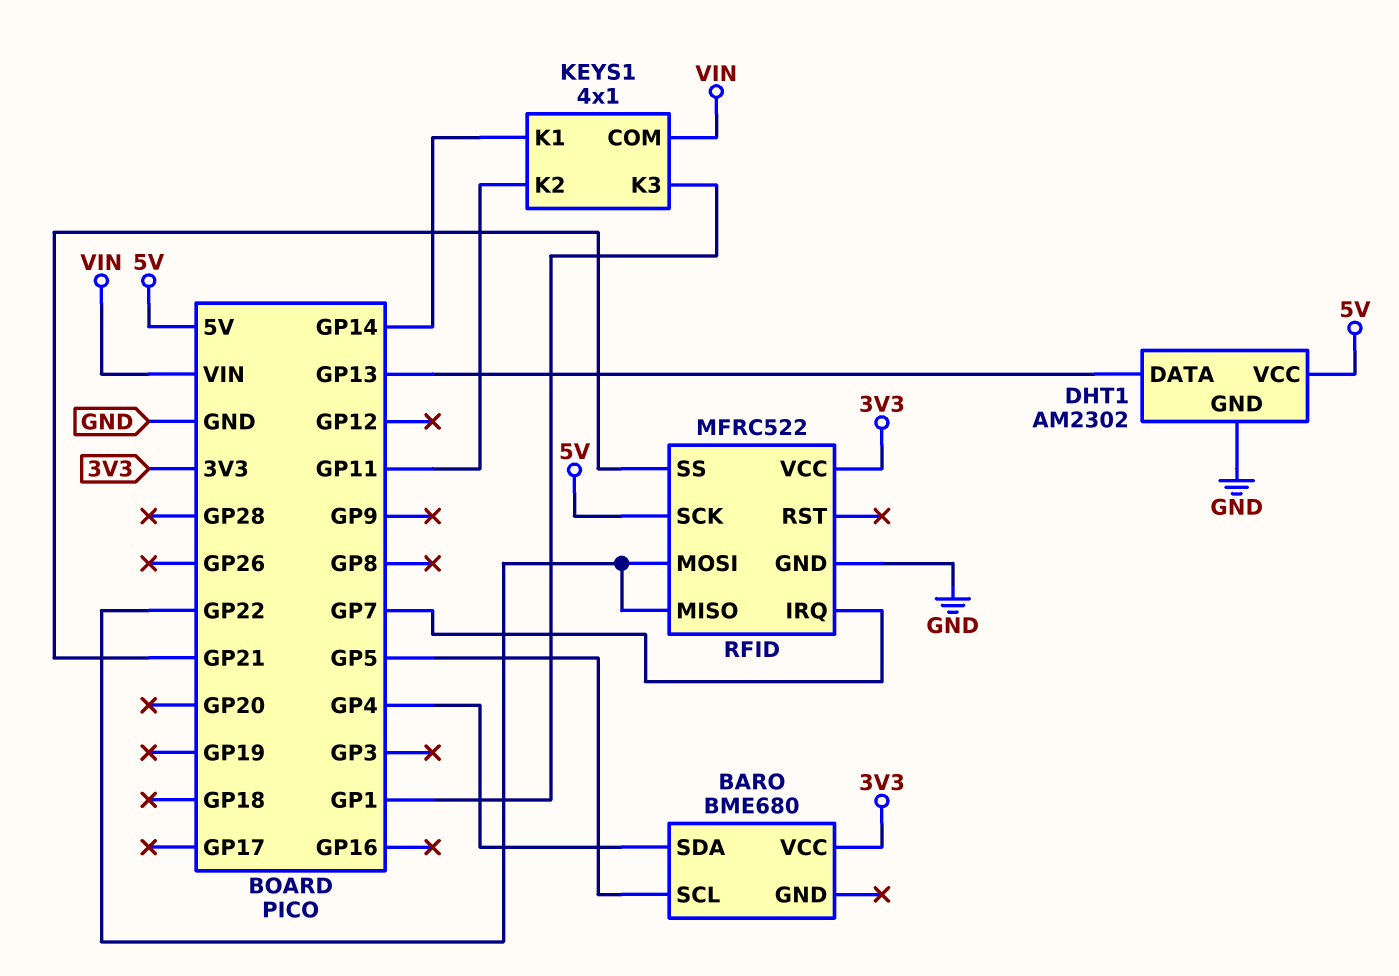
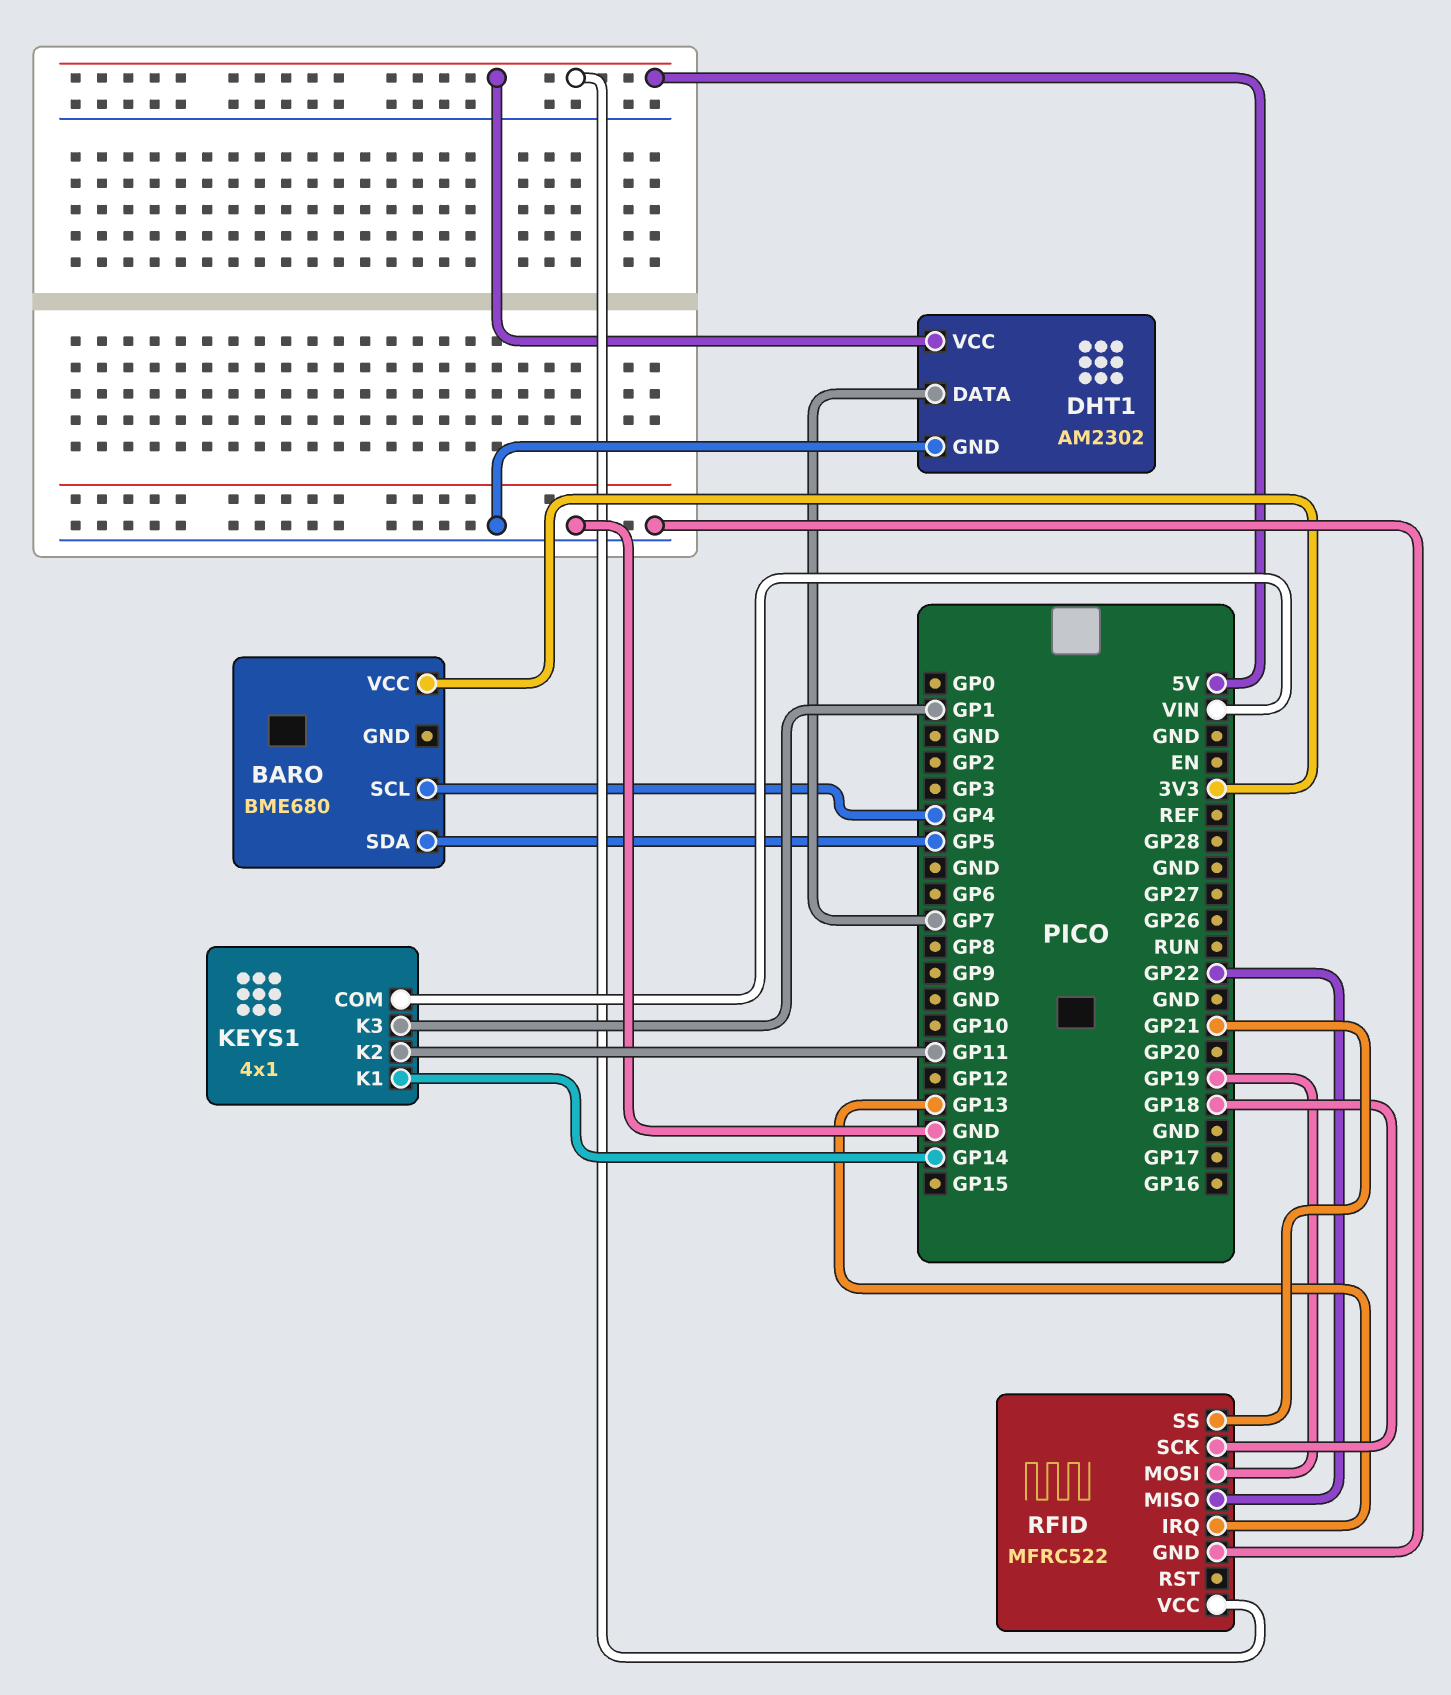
BARO pin SCL: GP5 -> GP4
BARO pin SDA: GP4 -> GP5
DHT1 pin DATA: GP13 -> GP7
RFID pin IRQ: GP7 -> GP13
RFID pin MOSI: GP22 -> GP19
RFID pin SCK: 5V -> GP18
RFID pin VCC: 3V3 -> 5V

